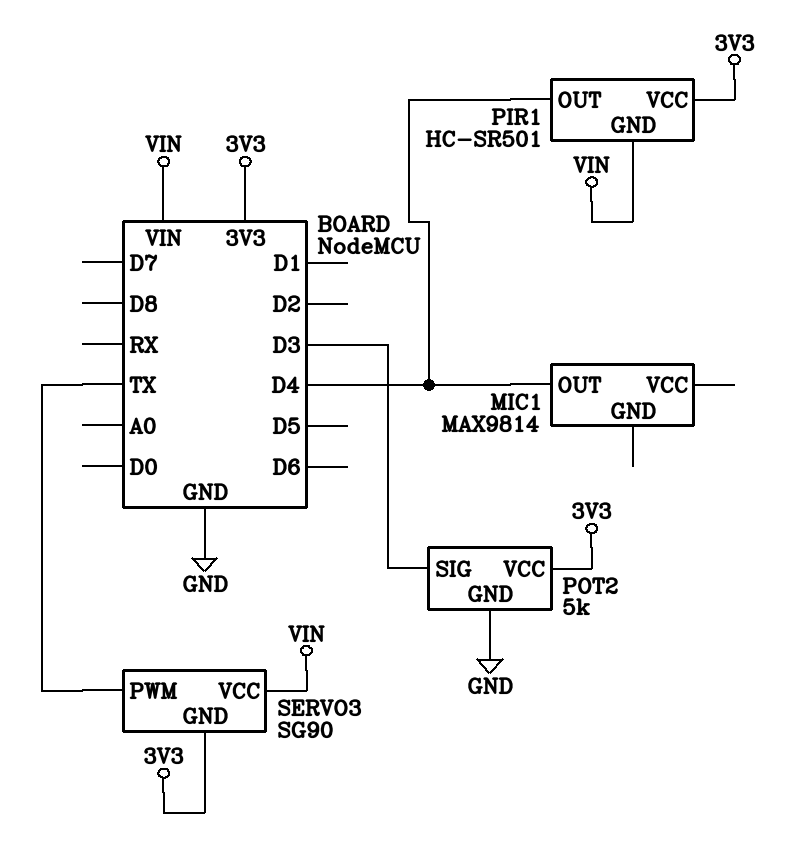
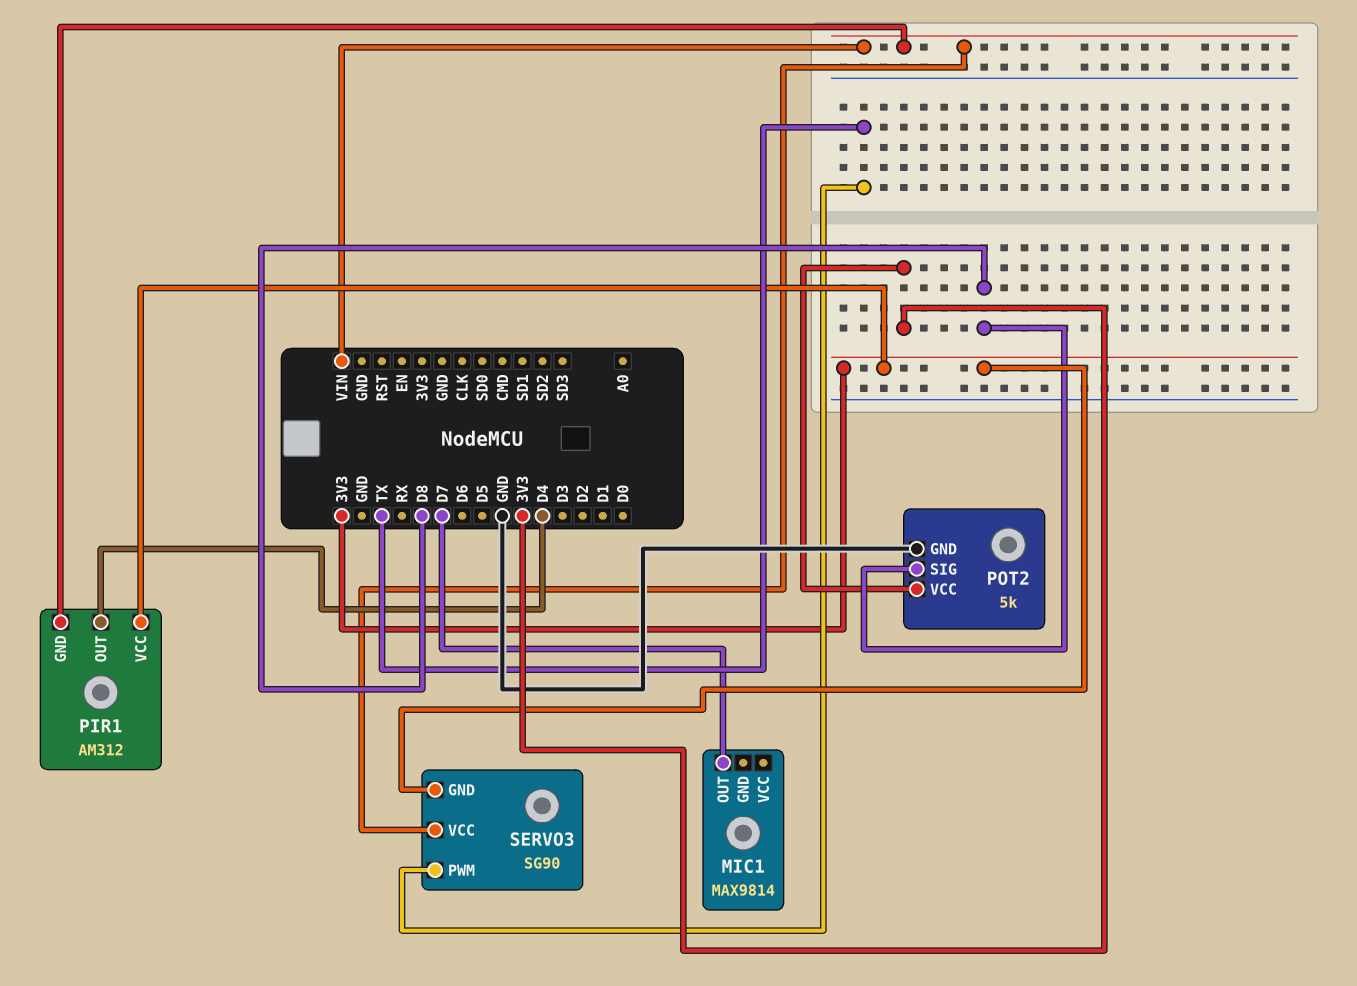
MIC1 pin OUT: D4 -> D7
PIR1: HC-SR501 -> AM312
POT2 pin SIG: D3 -> D8

